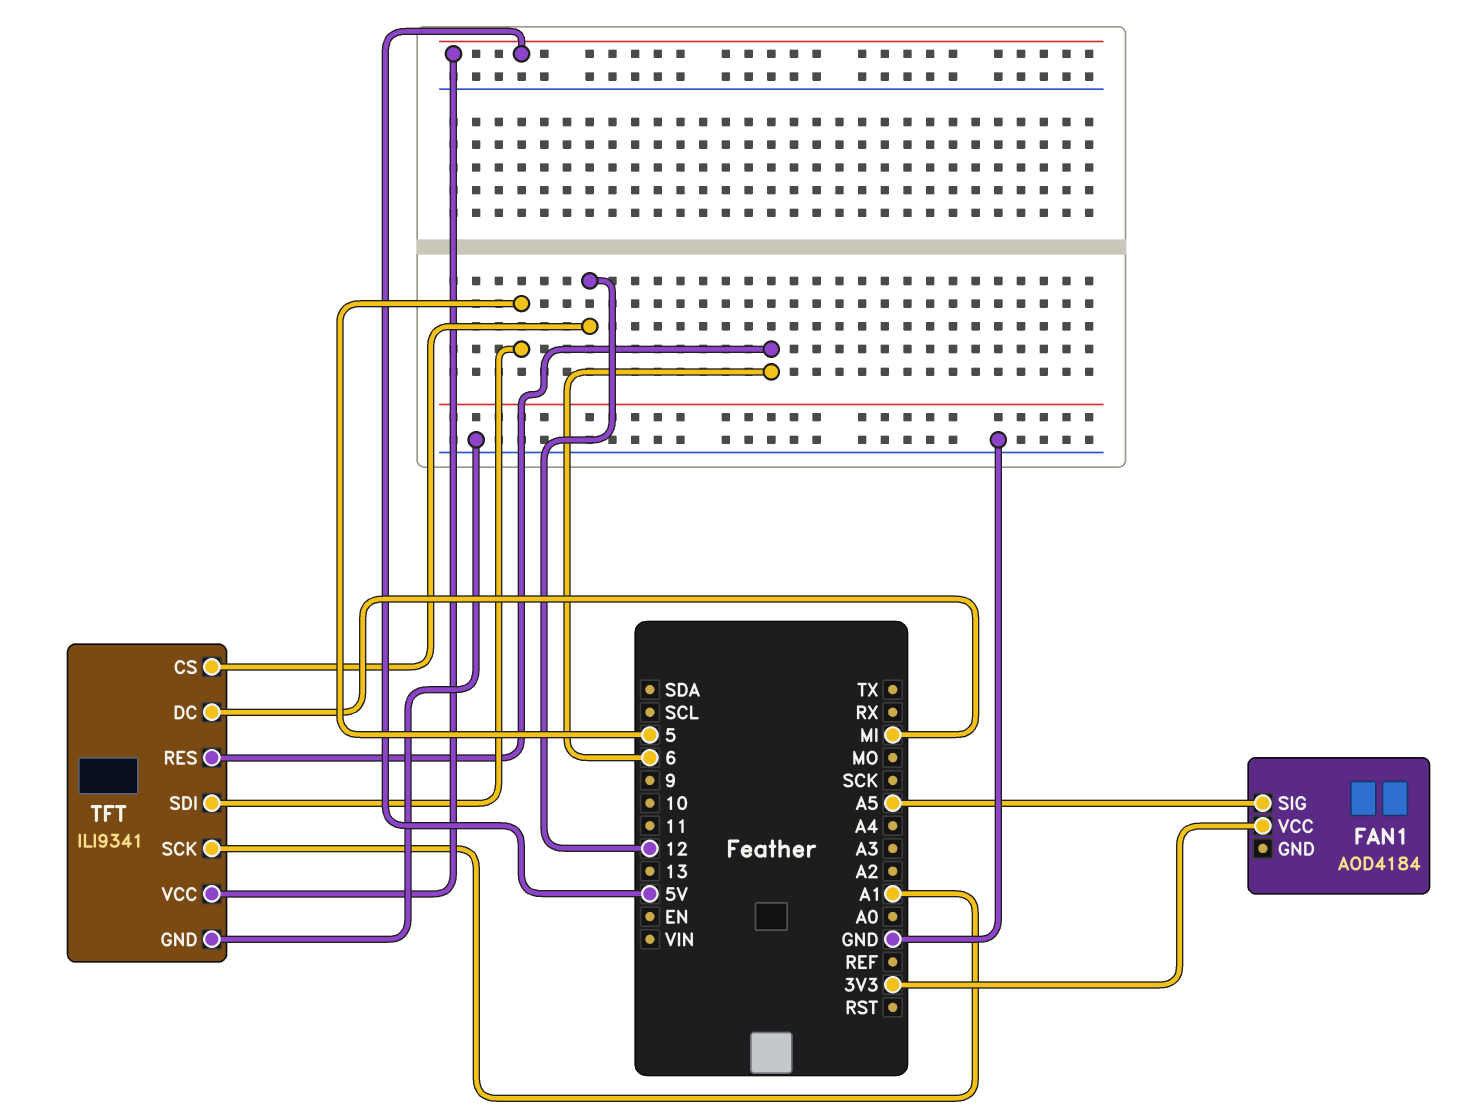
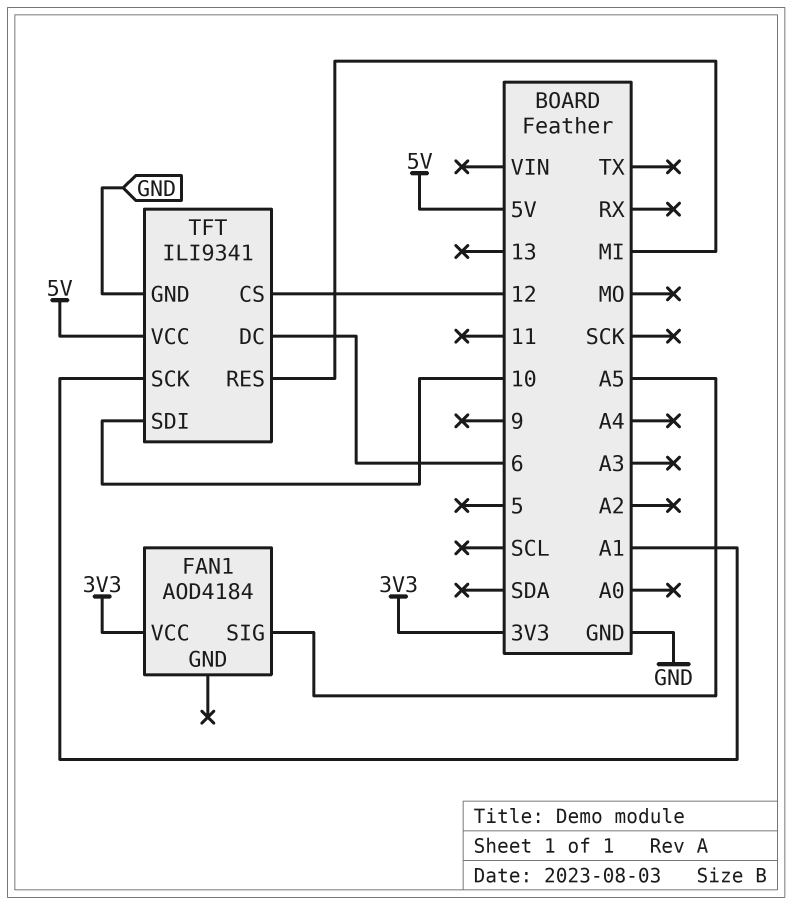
TFT pin DC: MI -> 6
TFT pin RES: 6 -> MI
TFT pin SDI: 5 -> 10

